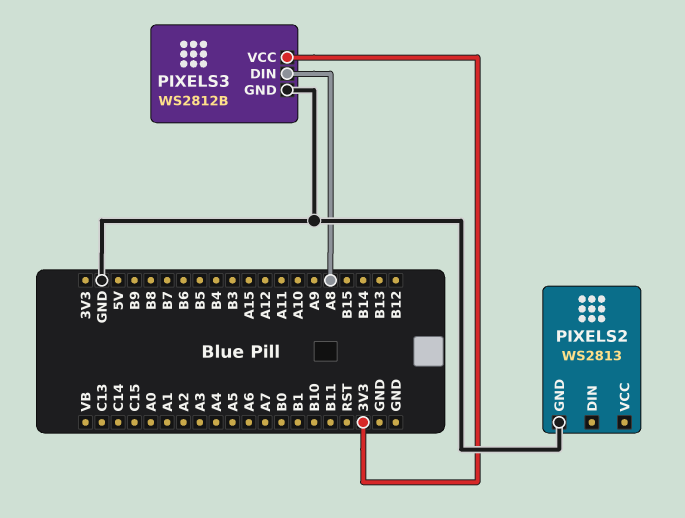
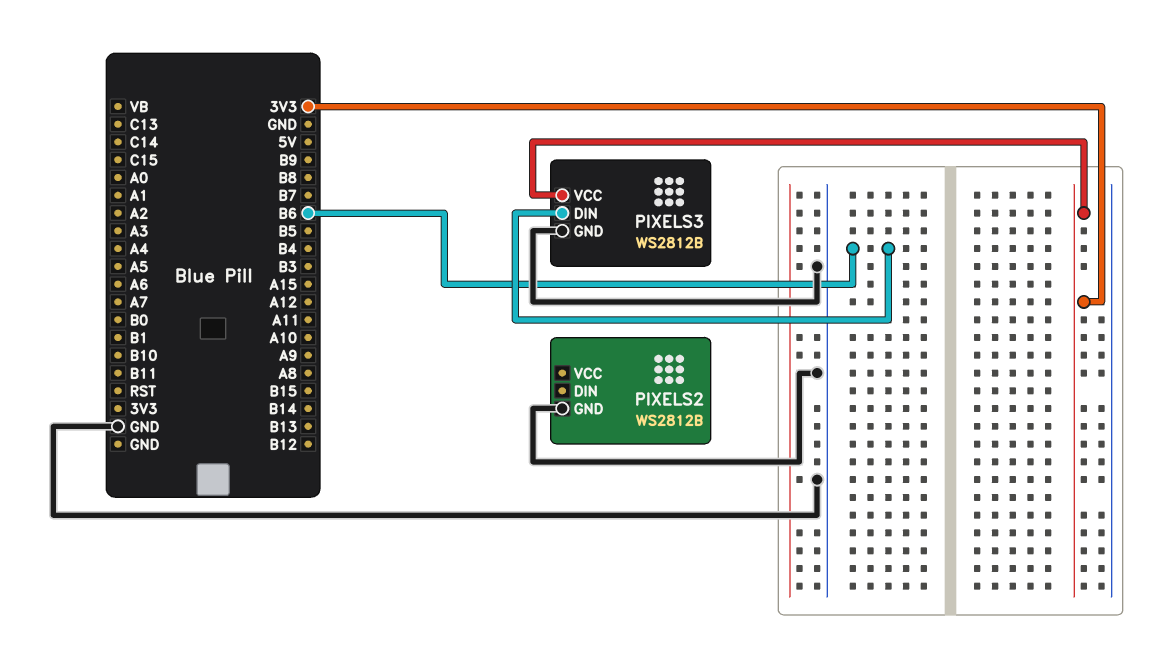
PIXELS2: WS2813 -> WS2812B
PIXELS3 pin DIN: A8 -> B6

